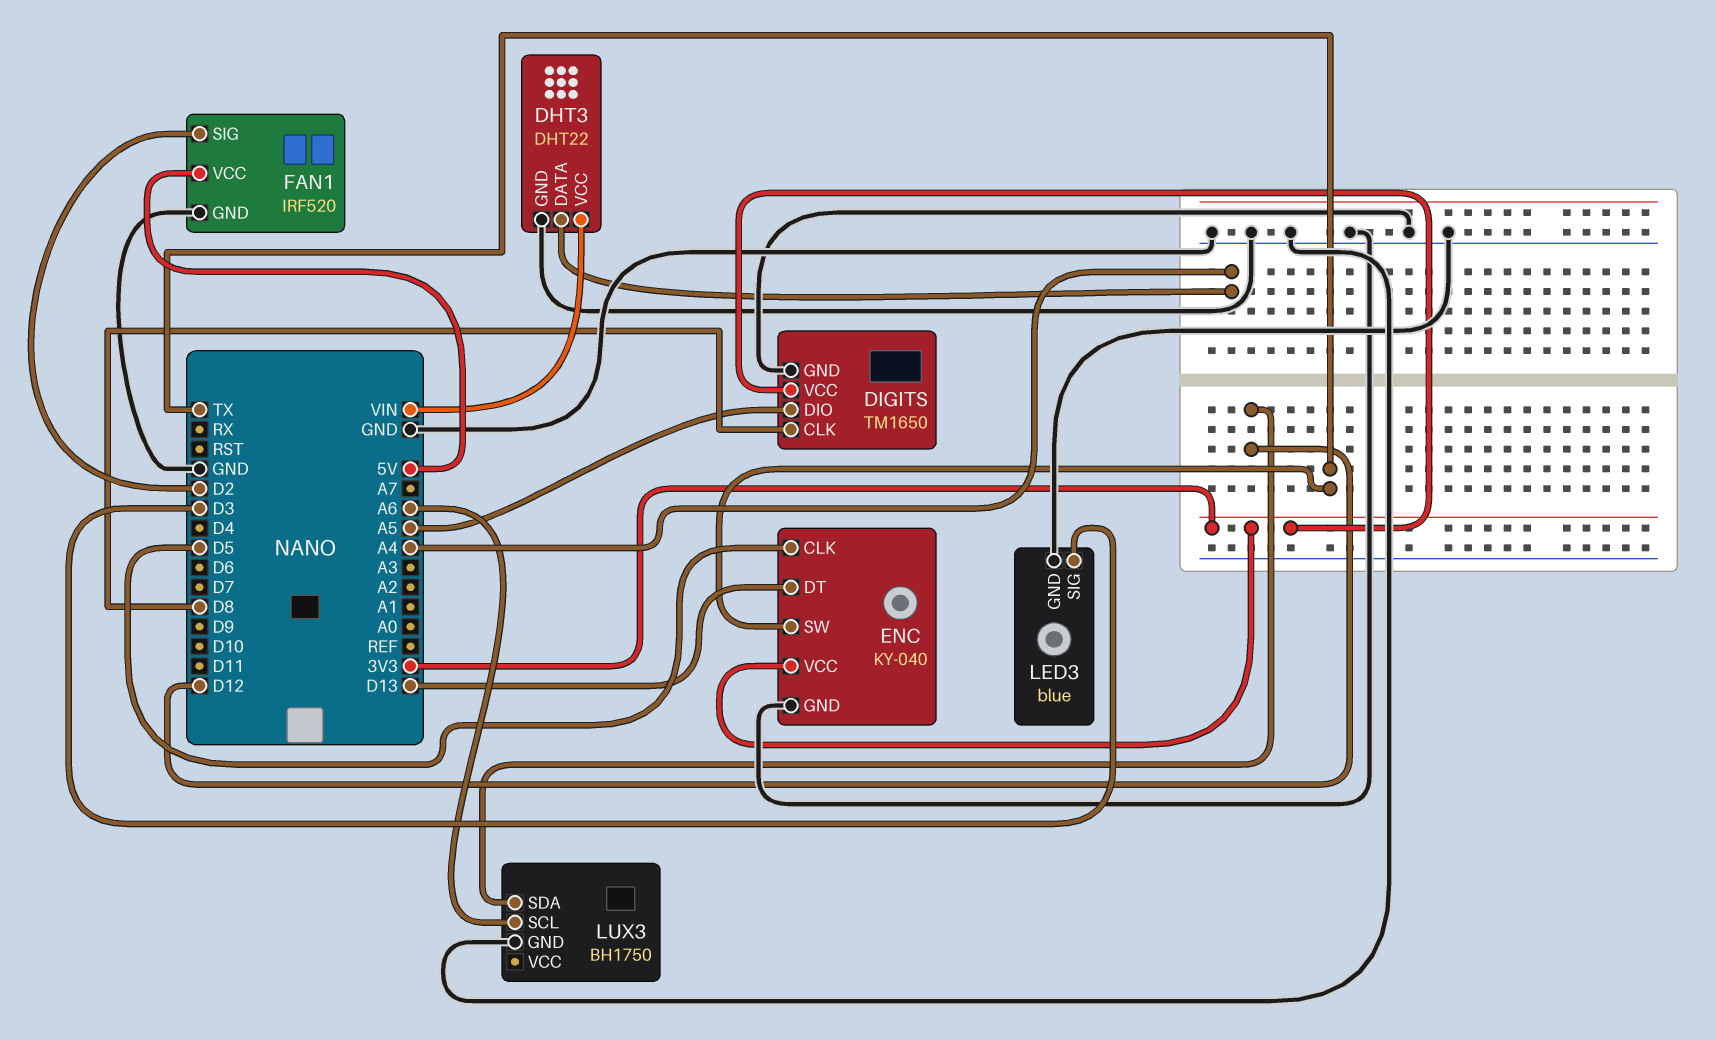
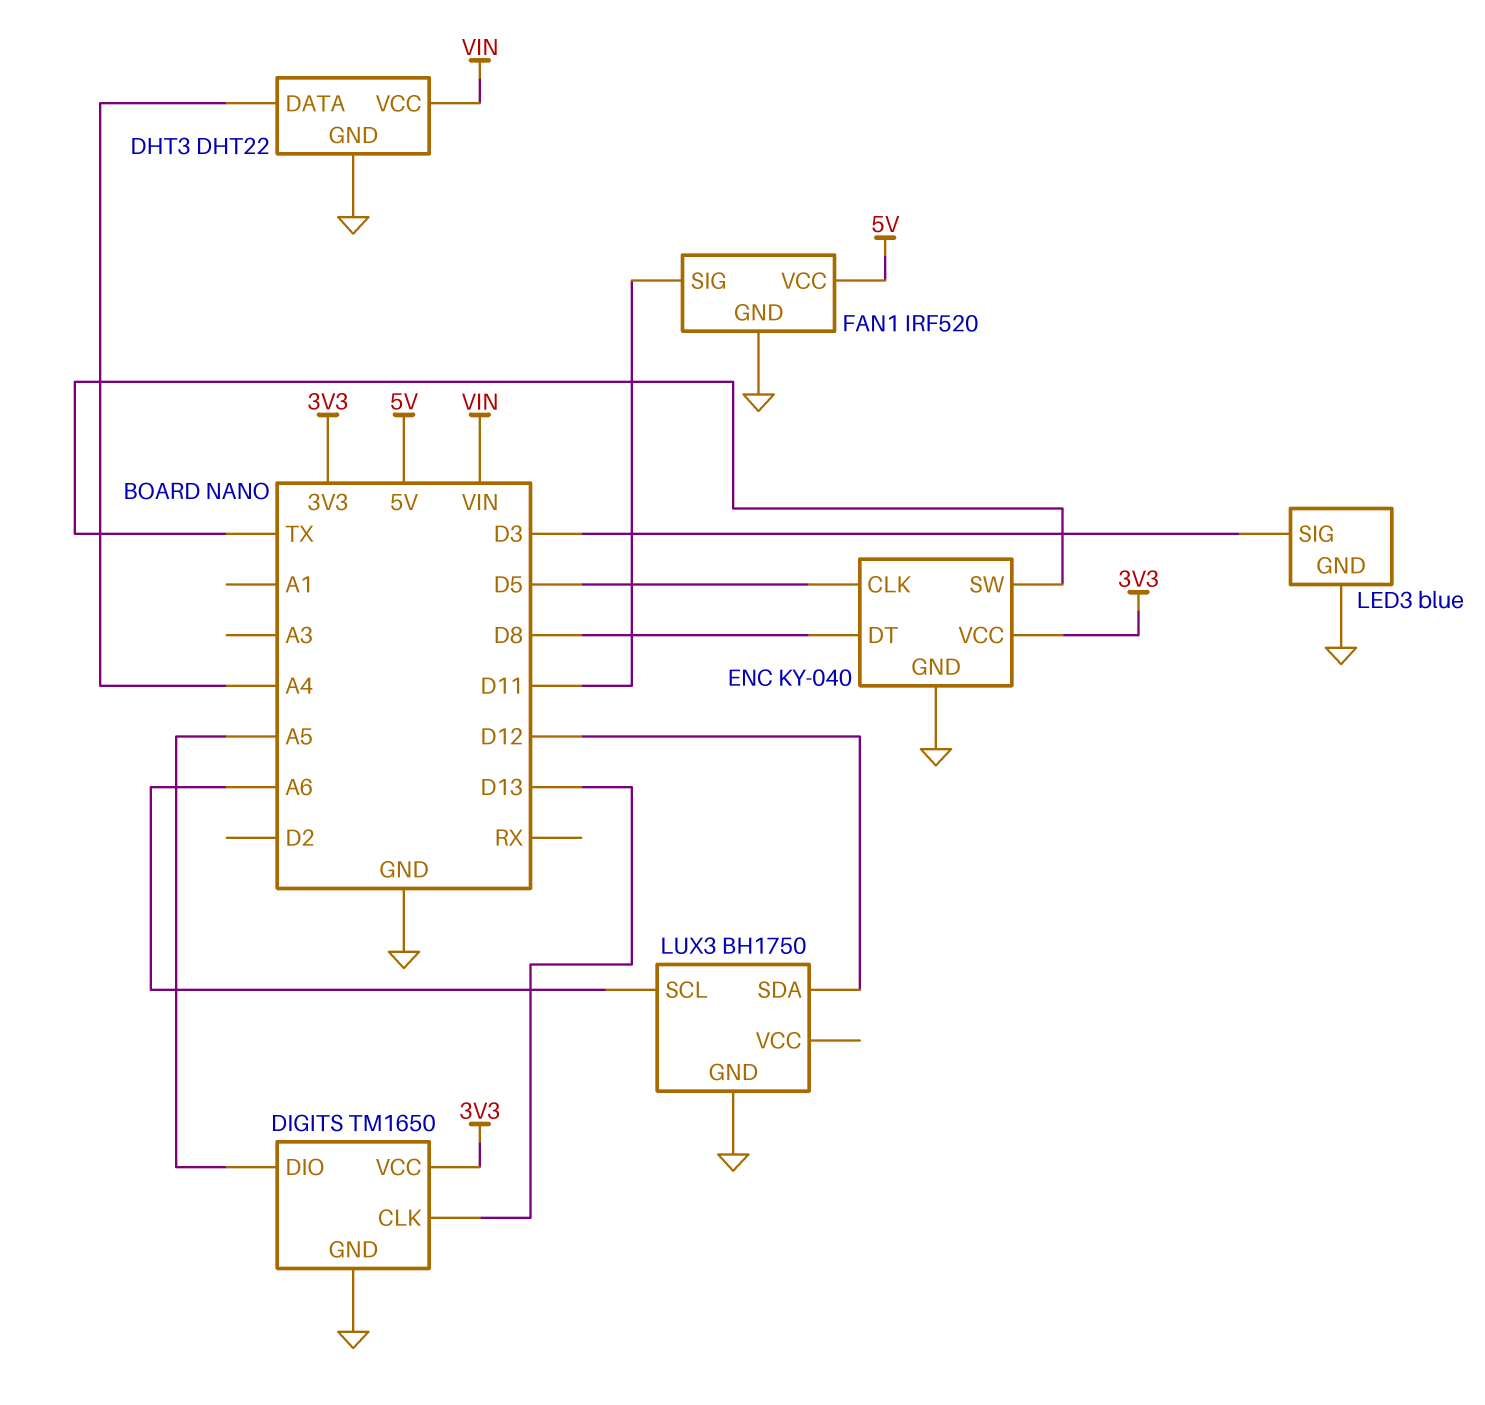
DIGITS pin CLK: D8 -> D13
ENC pin DT: D13 -> D8
FAN1 pin SIG: D2 -> D11

